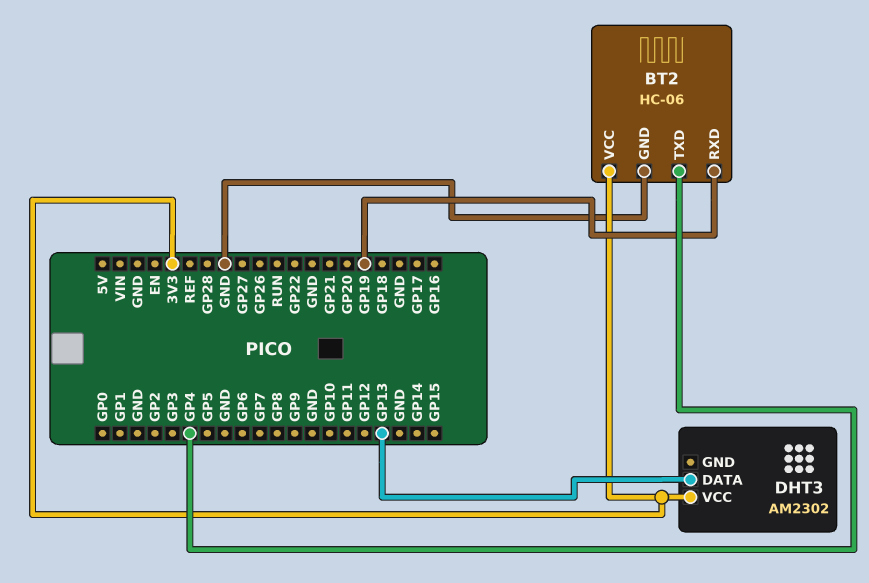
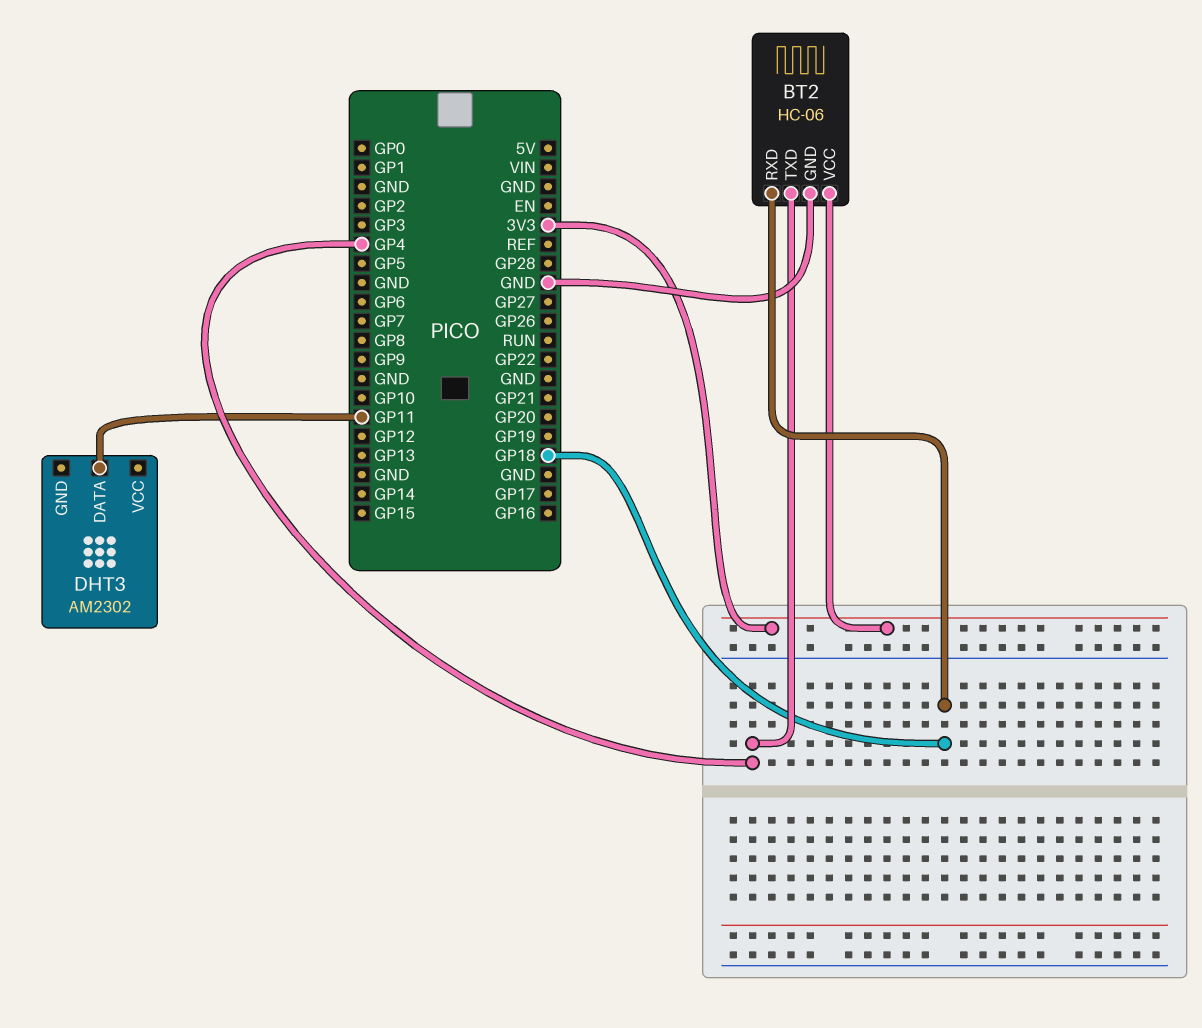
BT2 pin RXD: GP19 -> GP18
DHT3 pin DATA: GP13 -> GP11
DHT3 pin VCC: 3V3 -> none

